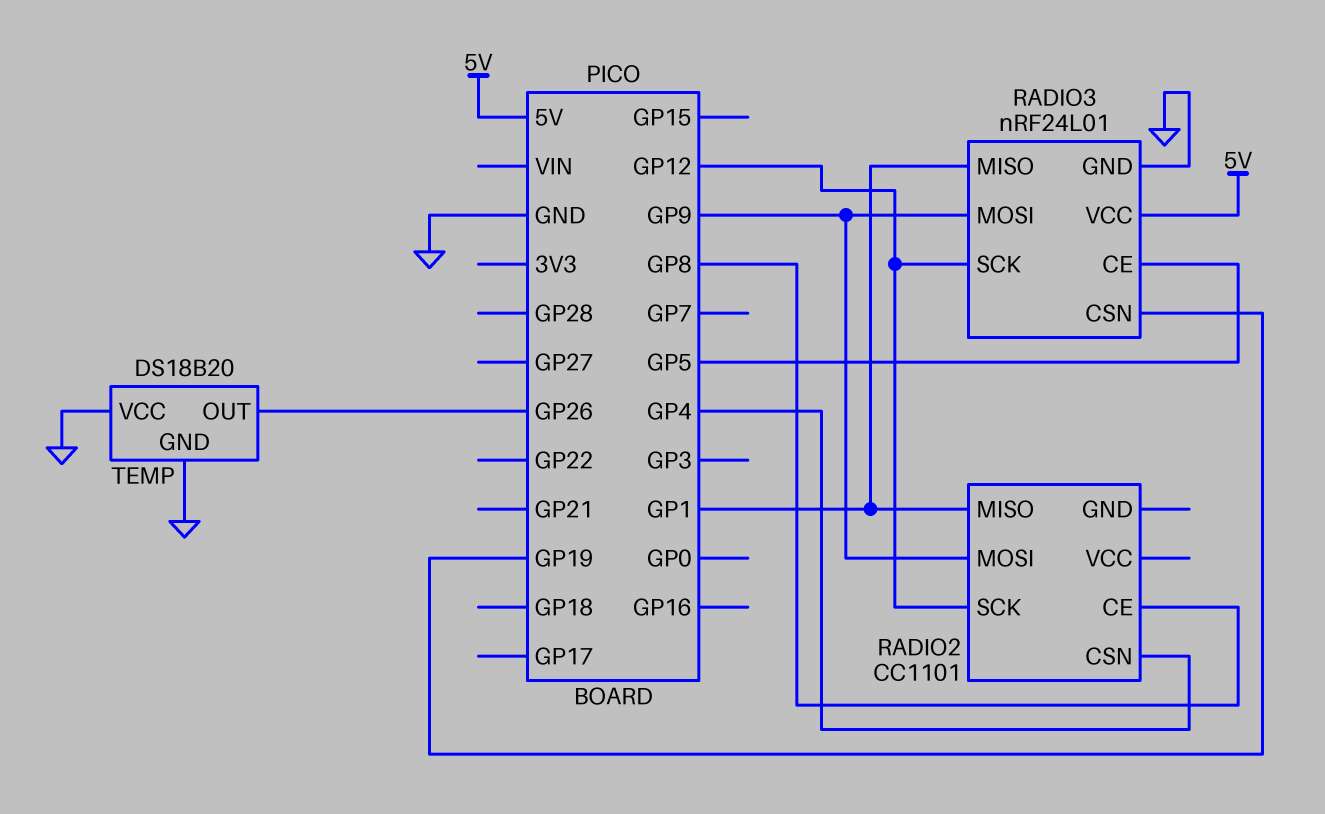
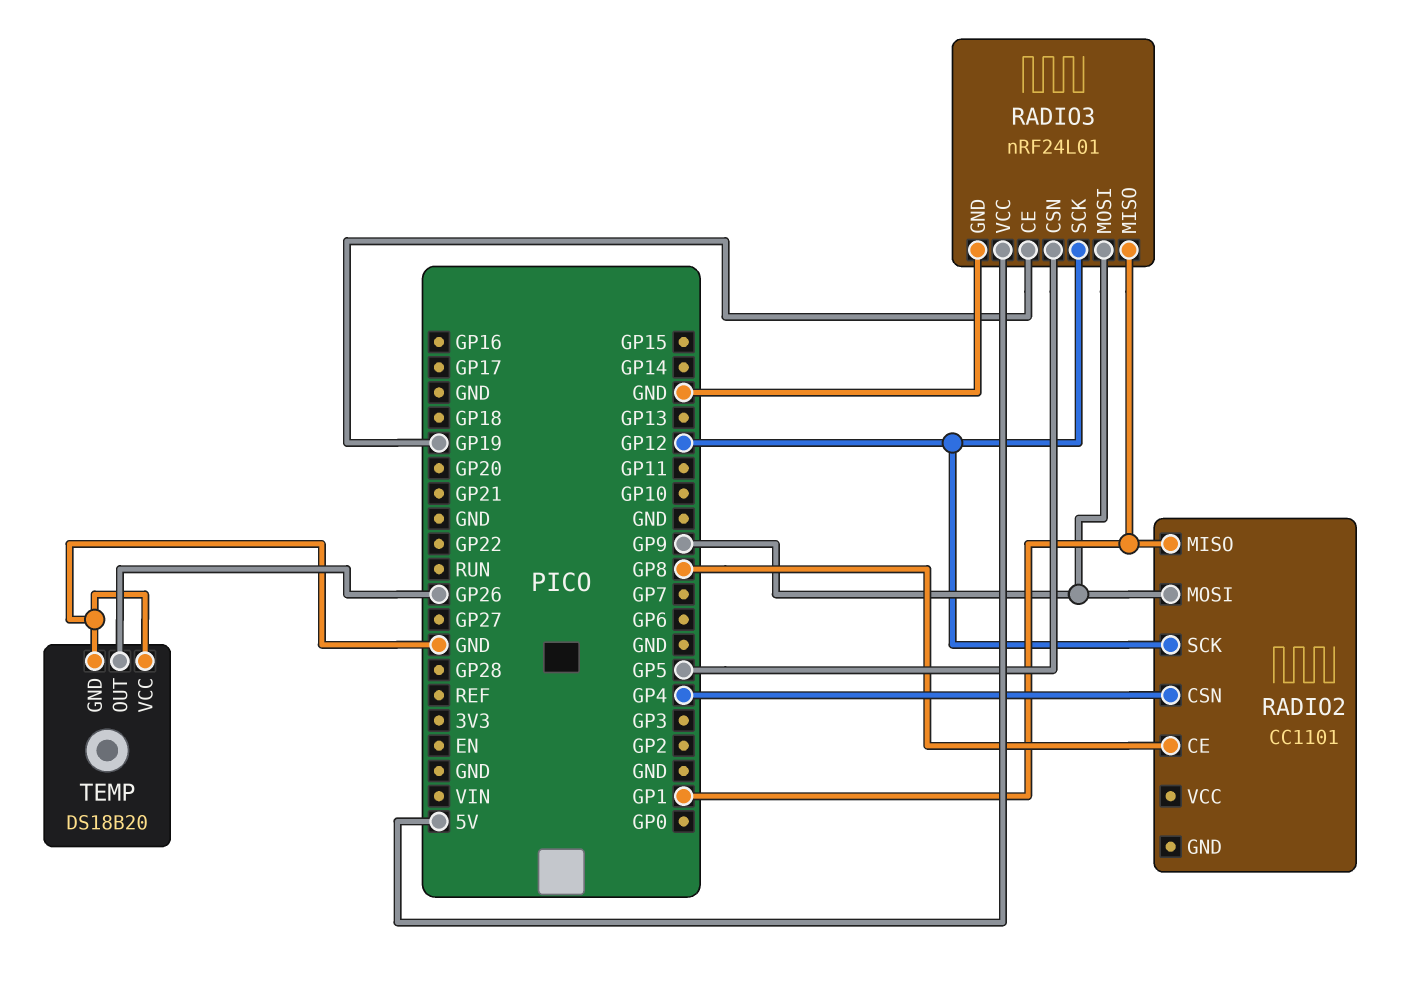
RADIO3 pin CE: GP5 -> GP19
RADIO3 pin CSN: GP19 -> GP5

